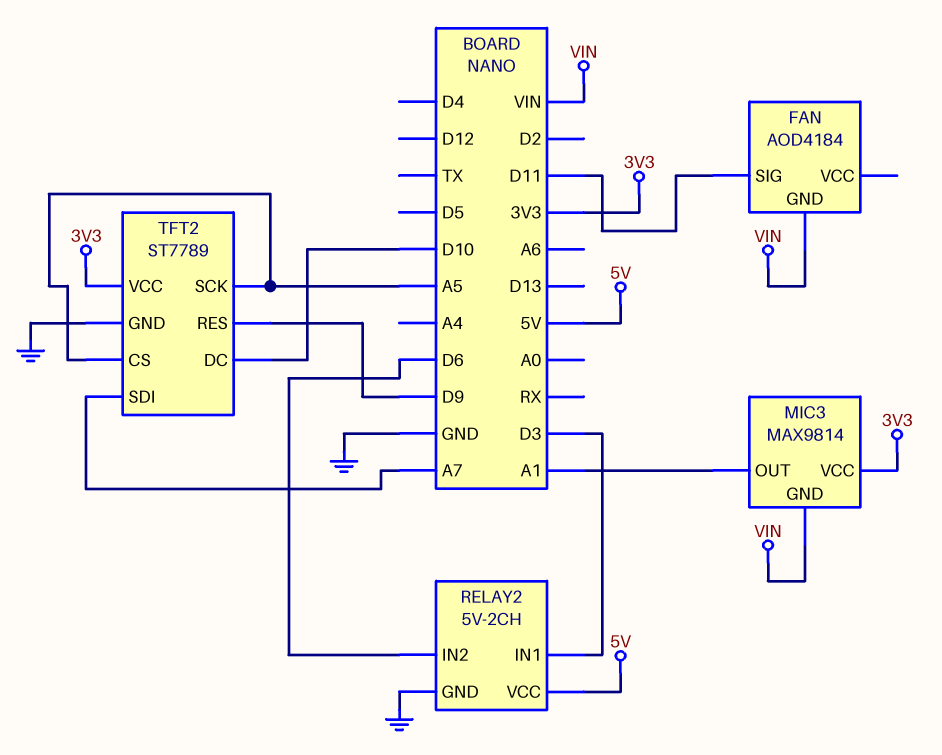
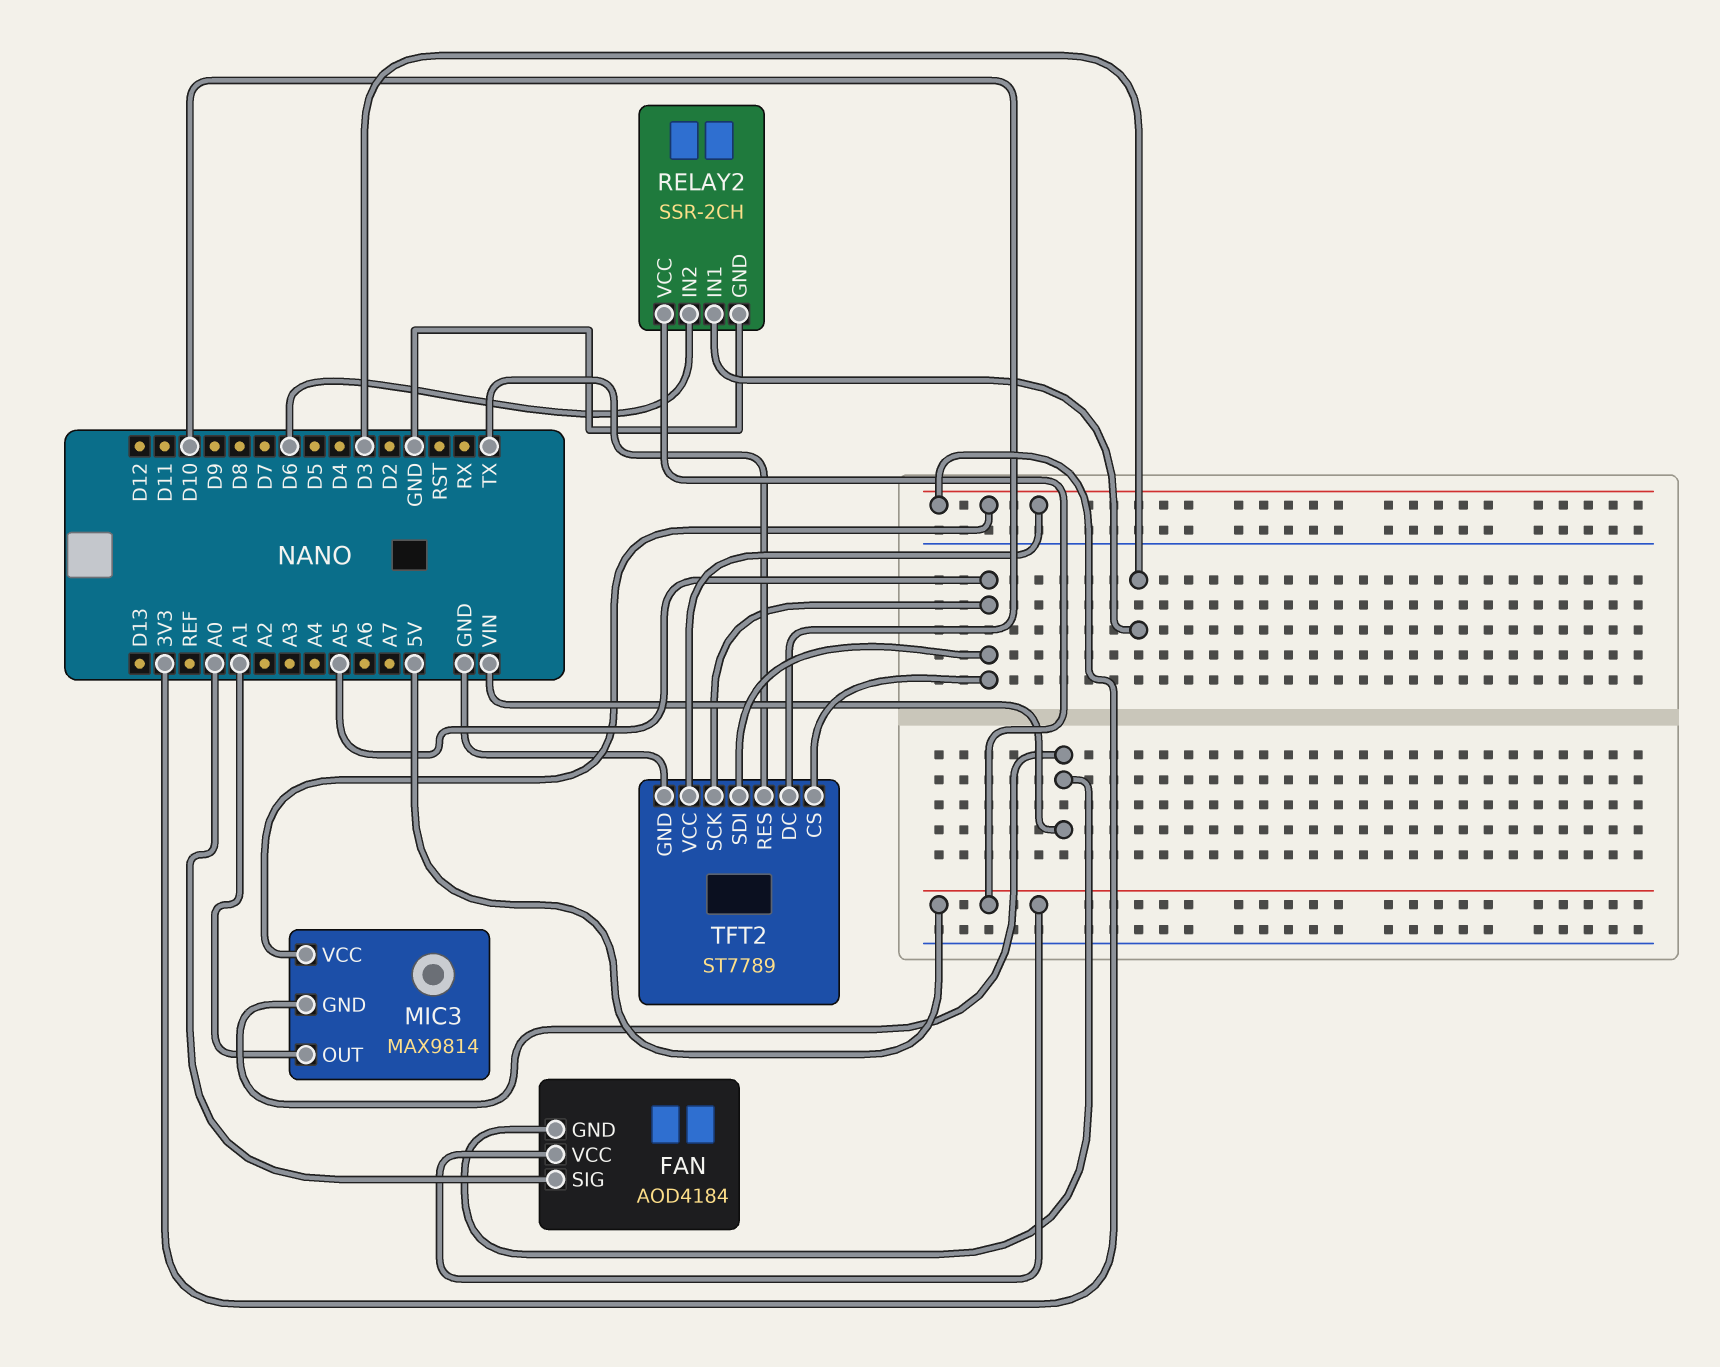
FAN pin SIG: D11 -> A0
FAN pin VCC: none -> 5V
RELAY2: 5V-2CH -> SSR-2CH
TFT2 pin RES: D9 -> TX
TFT2 pin SDI: A7 -> A5

